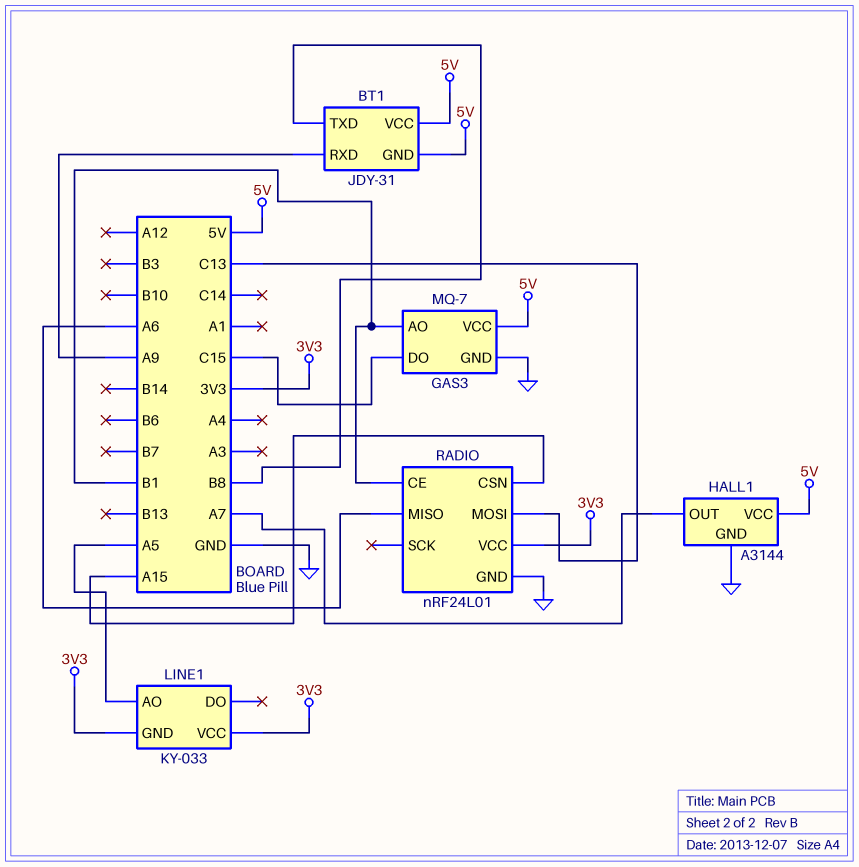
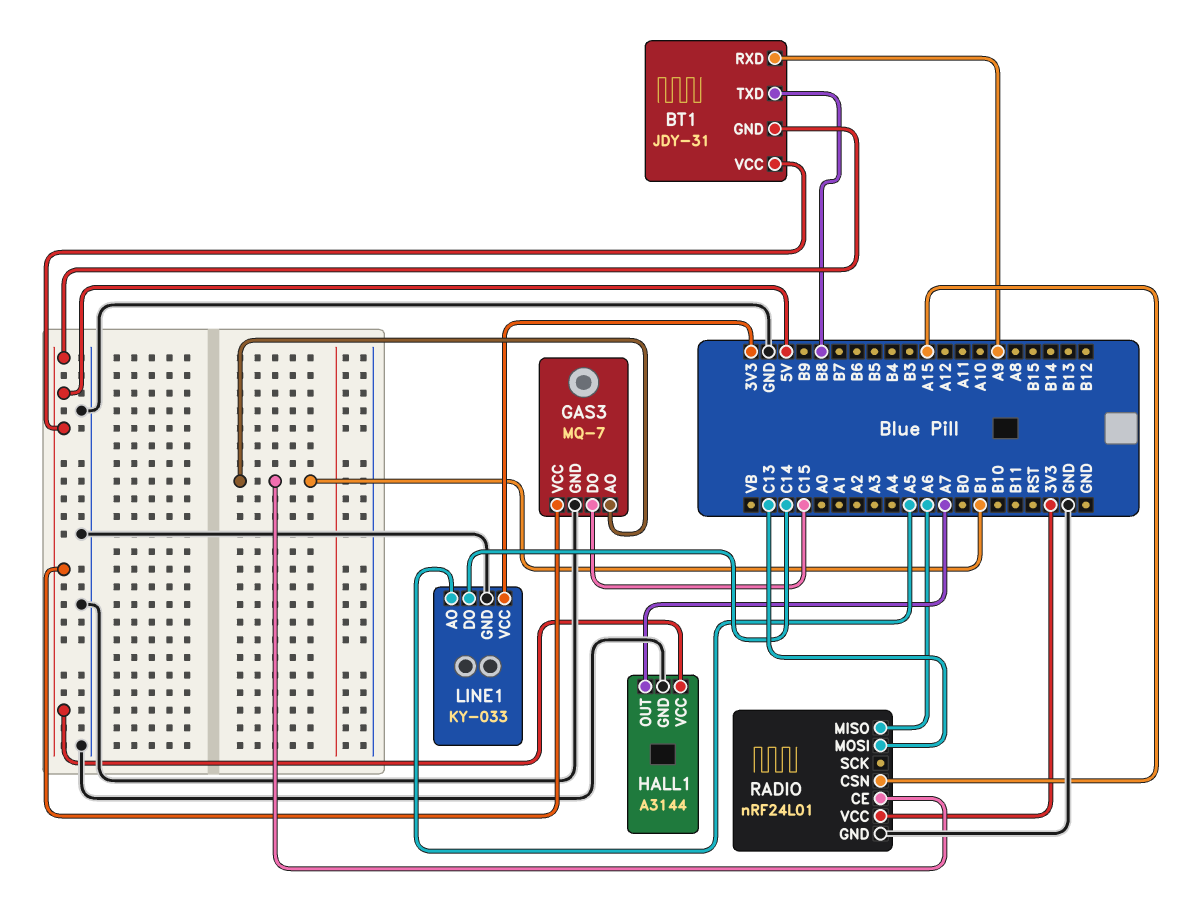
LINE1 pin DO: none -> C14
LINE1 pin GND: 3V3 -> GND

